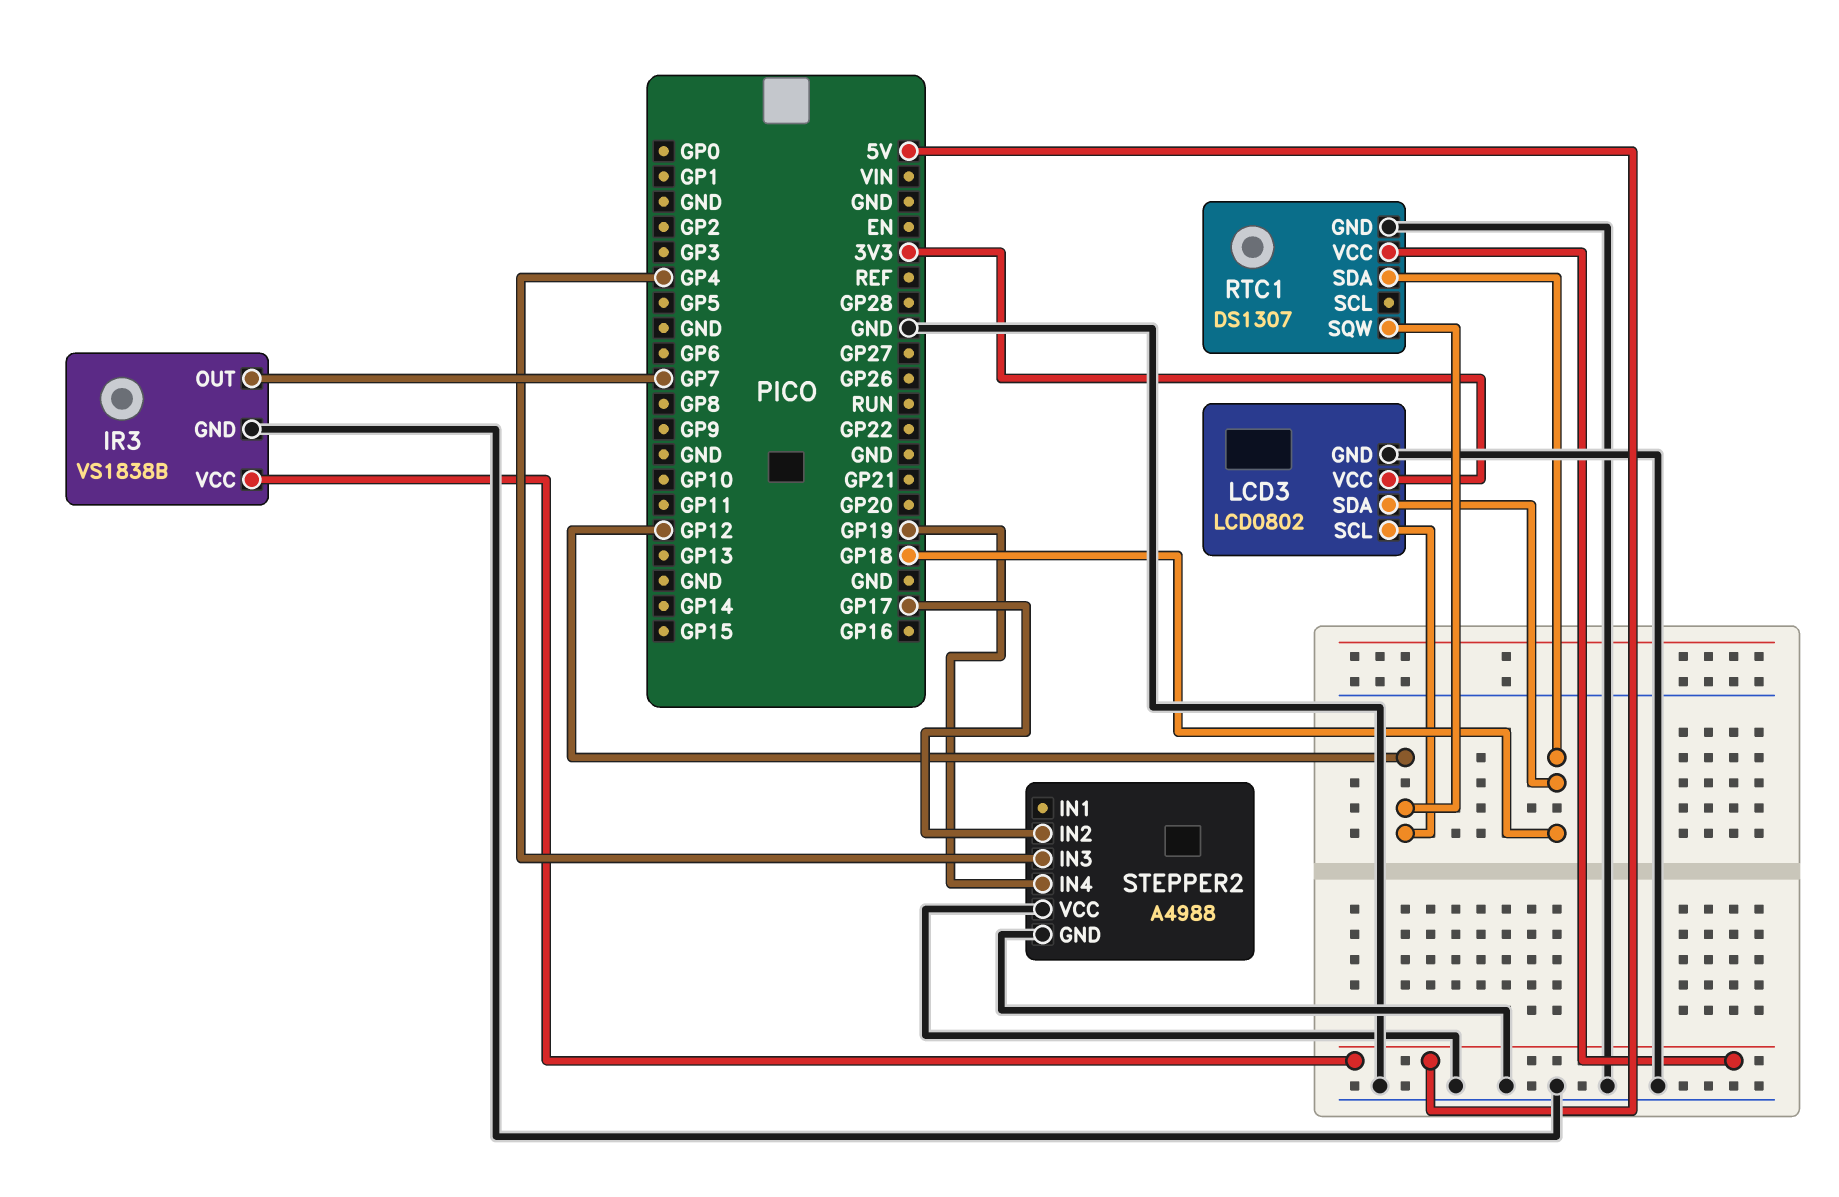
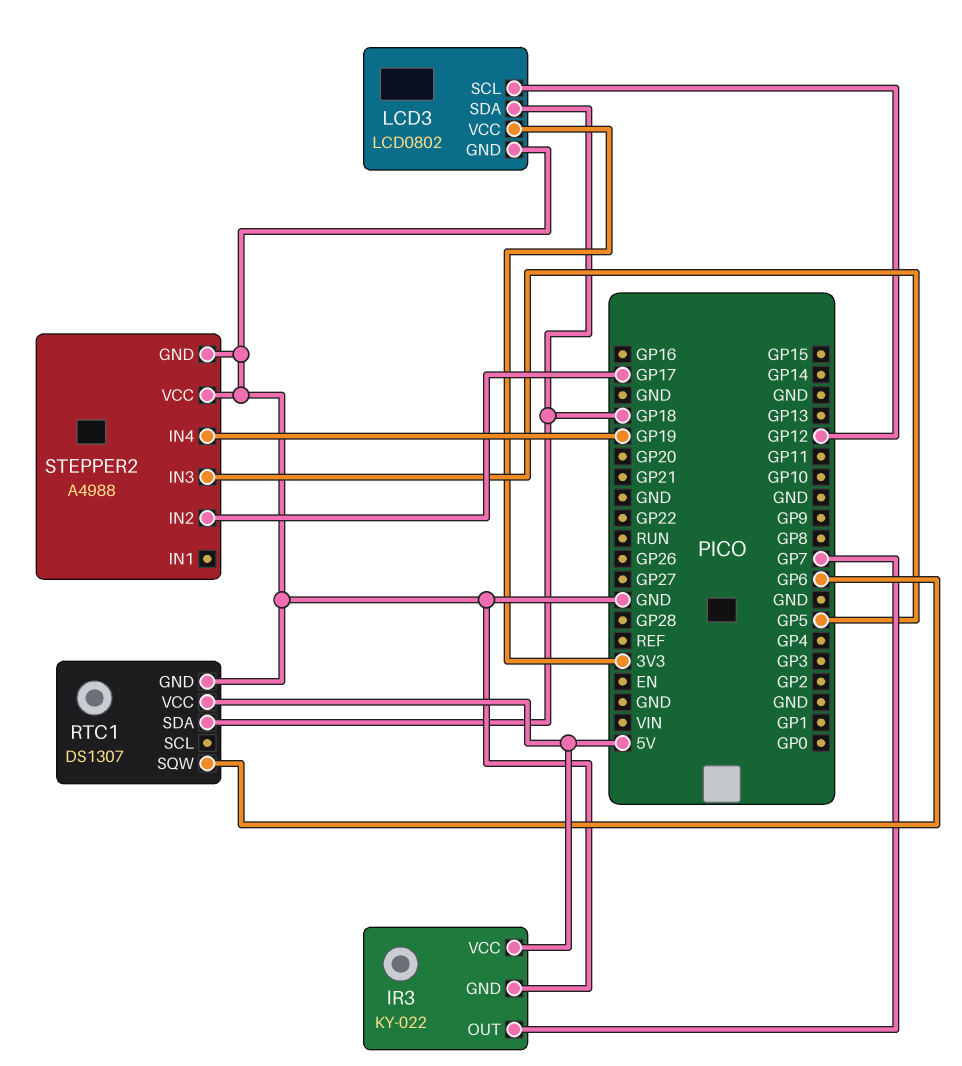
IR3: VS1838B -> KY-022
RTC1 pin SQW: GP12 -> GP6
STEPPER2 pin IN3: GP4 -> GP5

